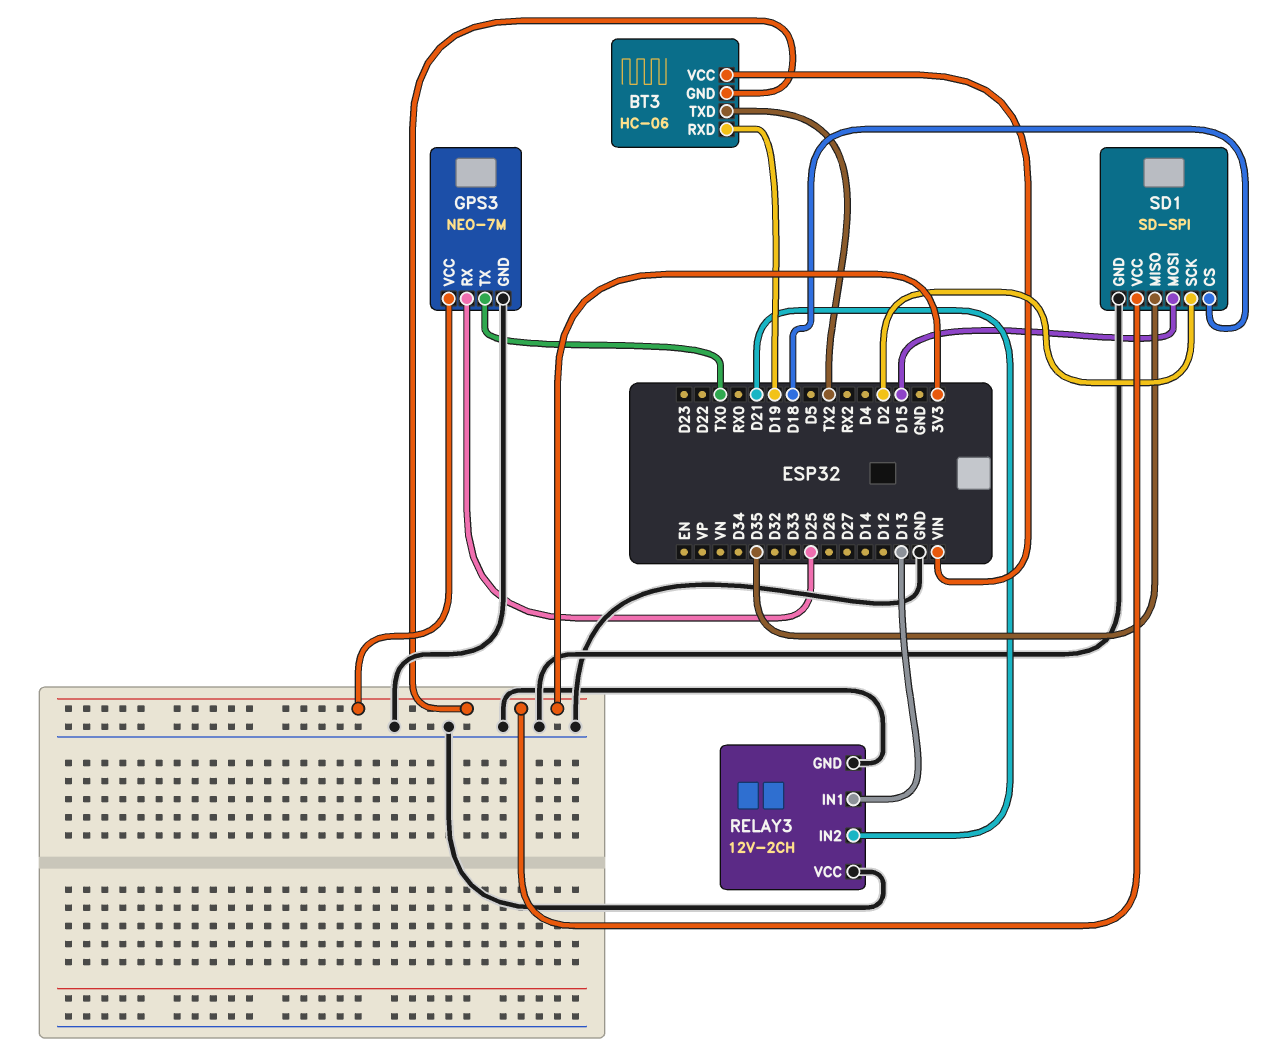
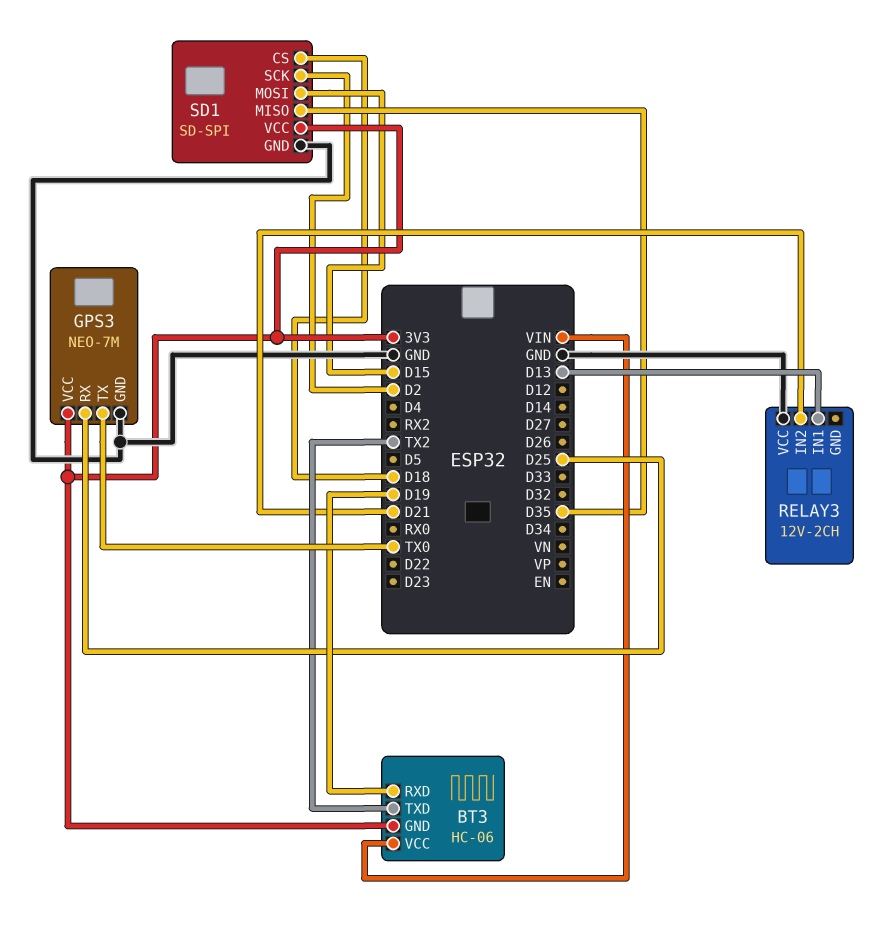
RELAY3 pin GND: GND -> none

